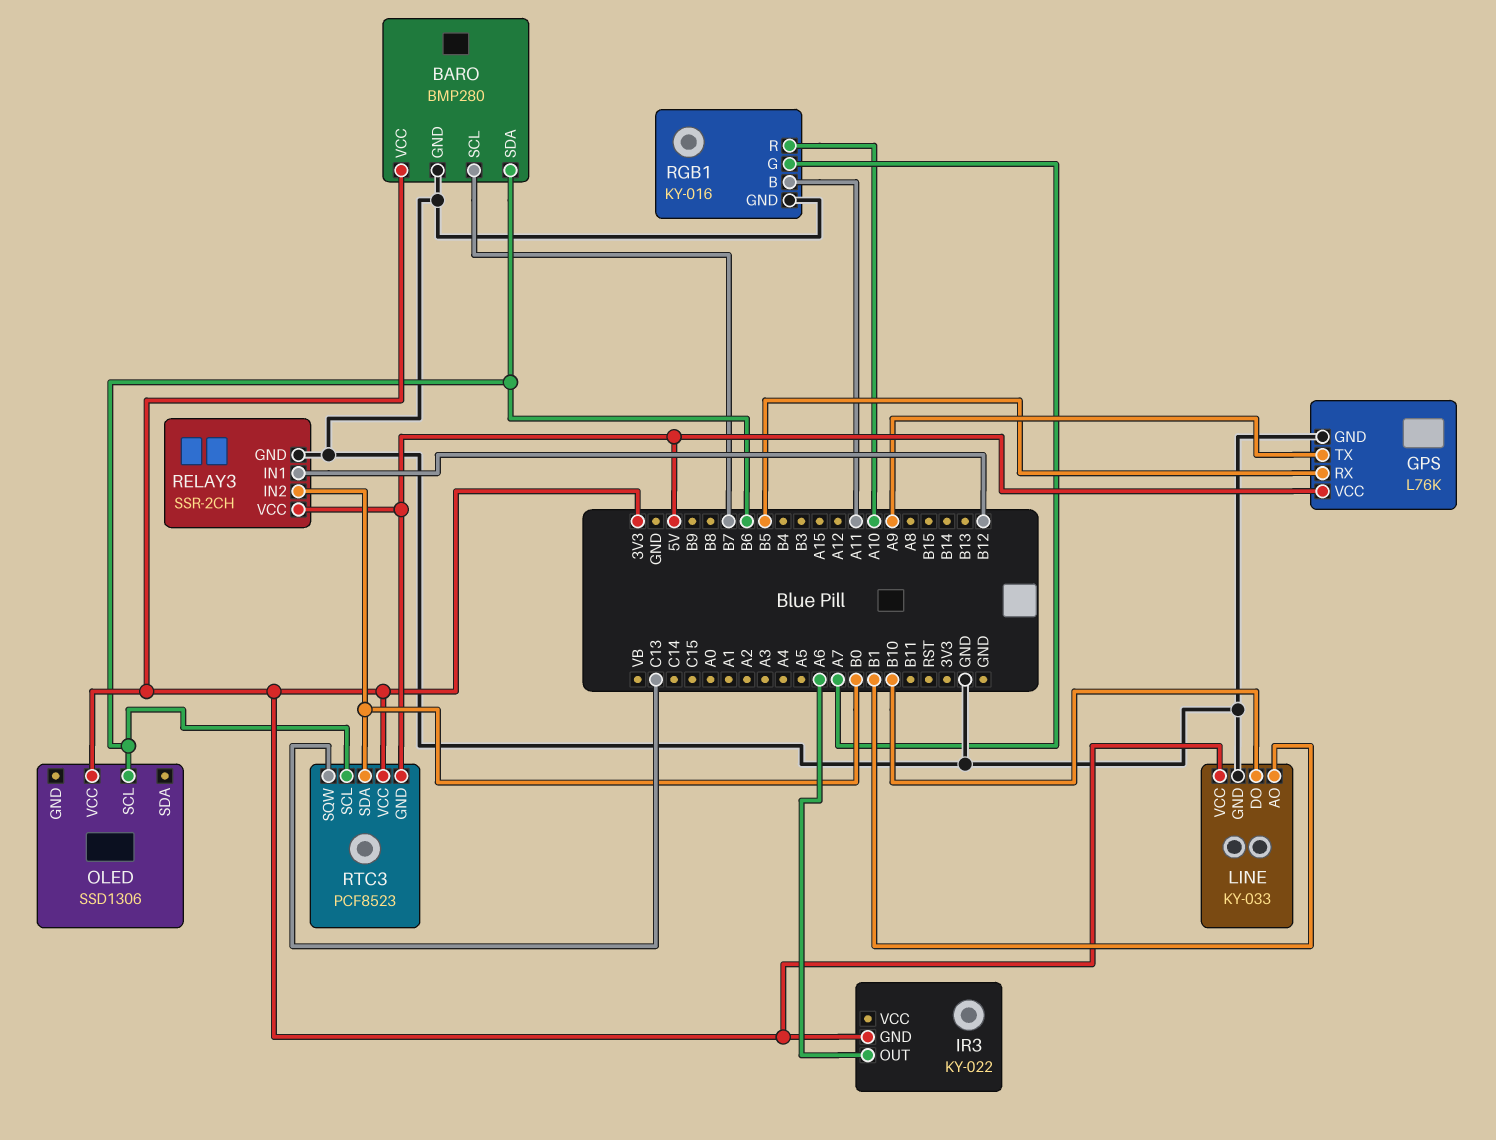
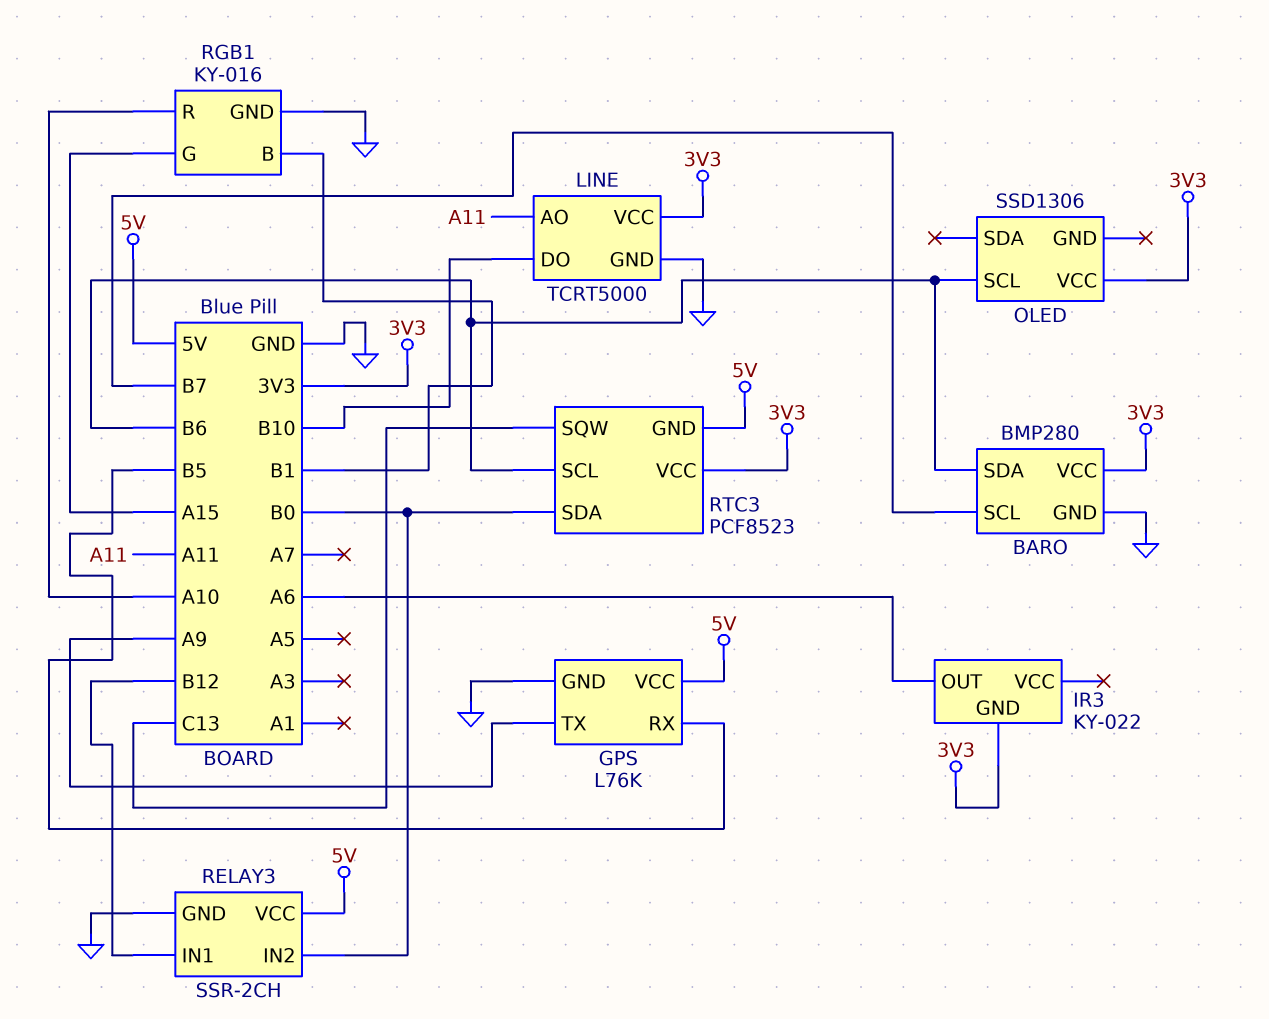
LINE: KY-033 -> TCRT5000
LINE pin AO: B1 -> A11
RGB1 pin B: A11 -> B1
RGB1 pin G: A7 -> A15

